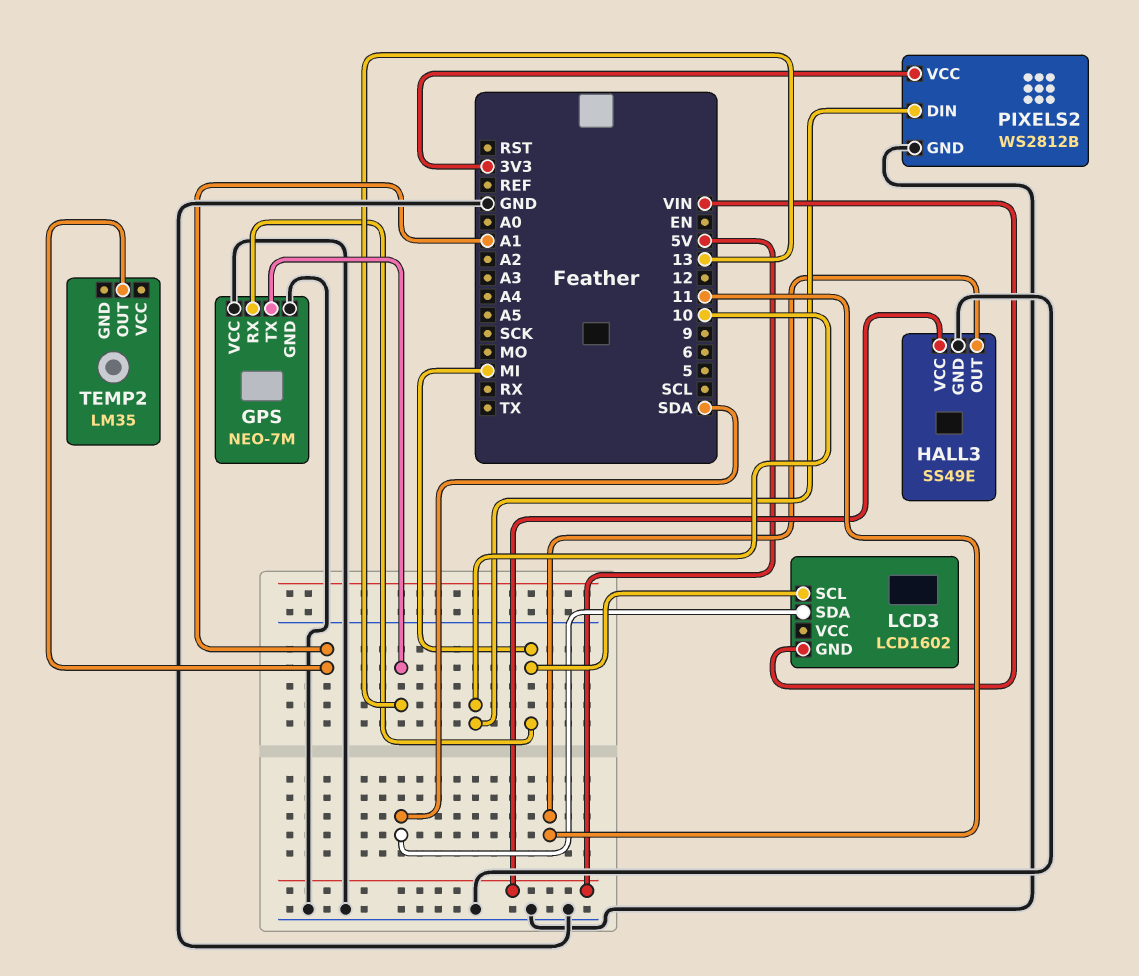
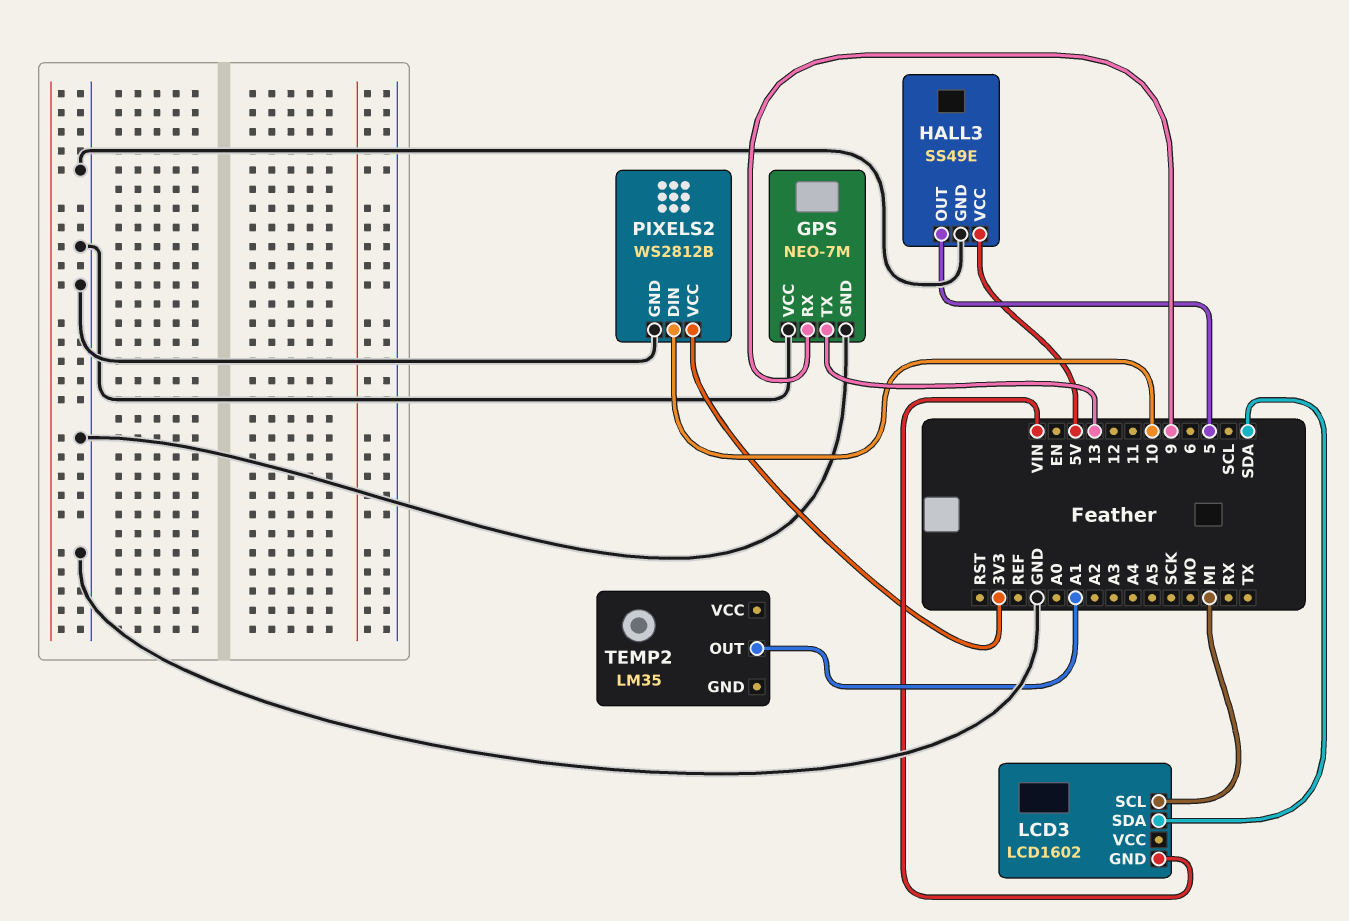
GPS pin RX: MI -> 9
HALL3 pin OUT: 11 -> 5

